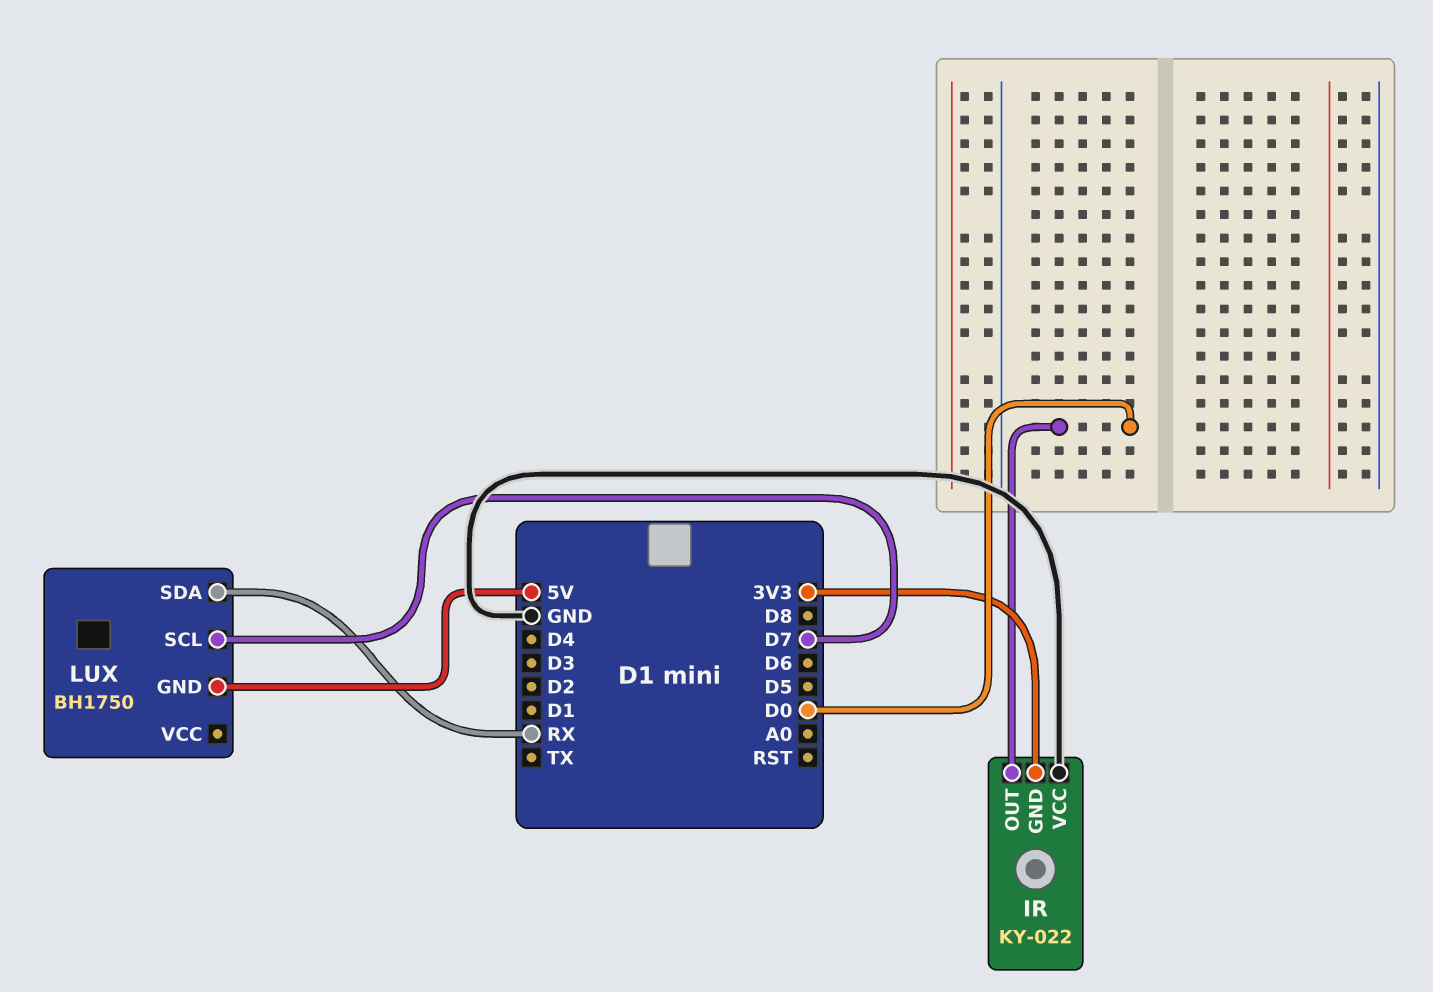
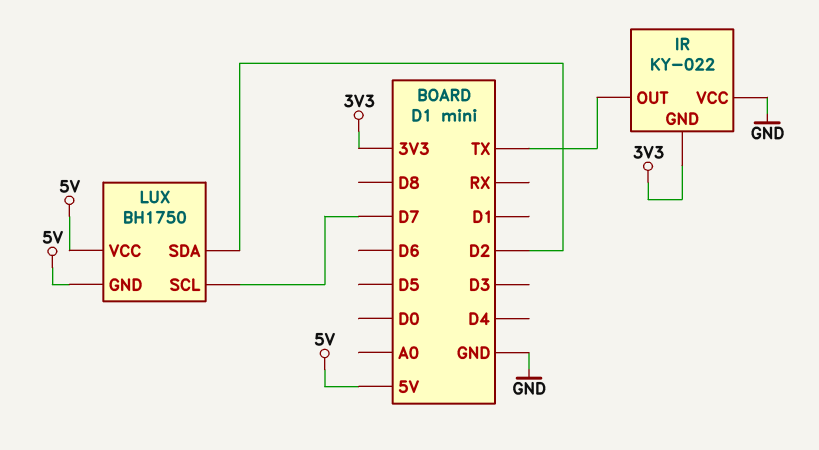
IR pin OUT: D0 -> TX
LUX pin SDA: RX -> D2
LUX pin VCC: none -> 5V

